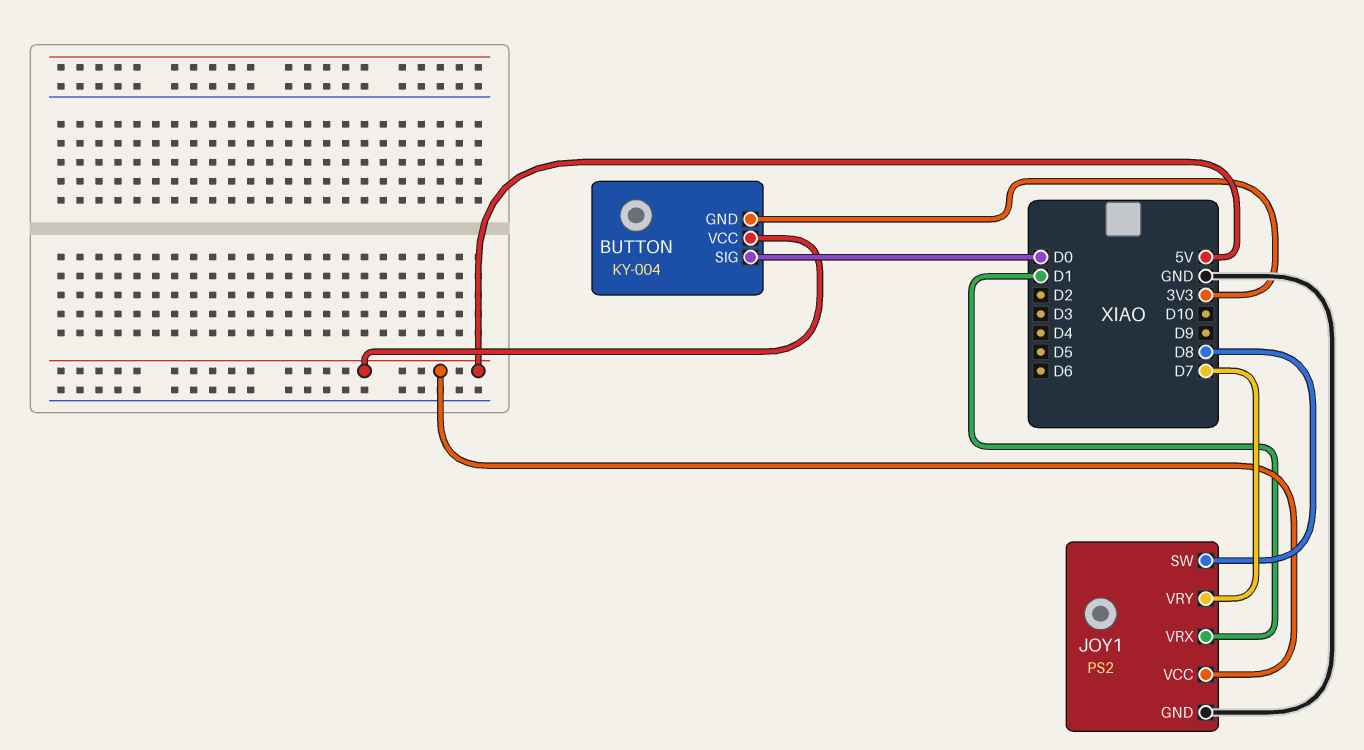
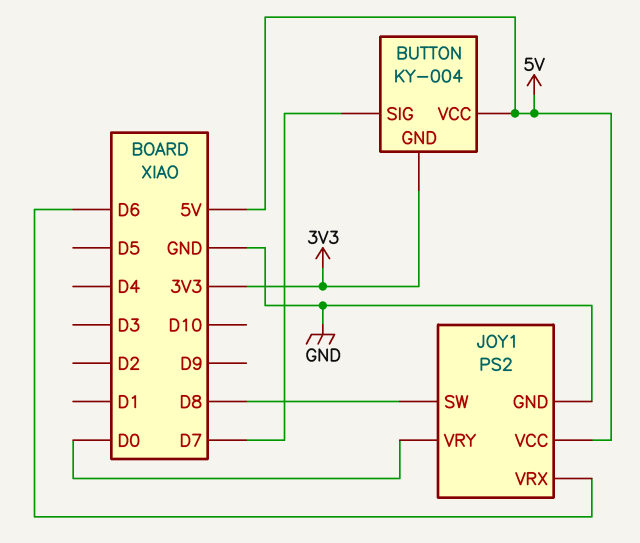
BUTTON pin SIG: D0 -> D7
JOY1 pin VRX: D1 -> D6
JOY1 pin VRY: D7 -> D0

